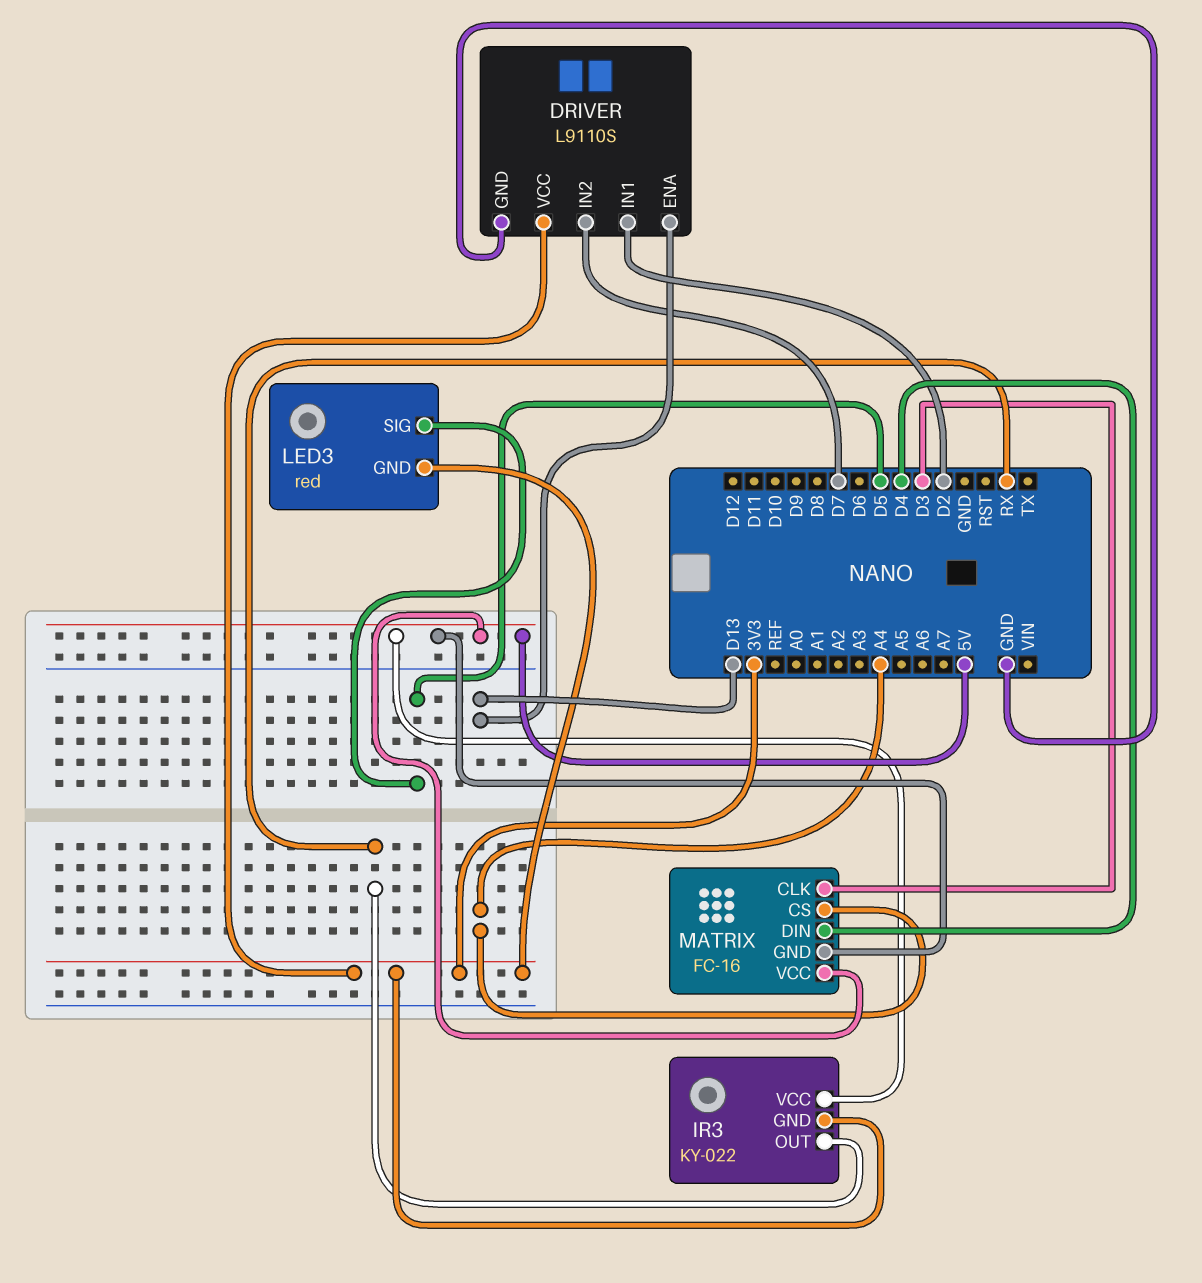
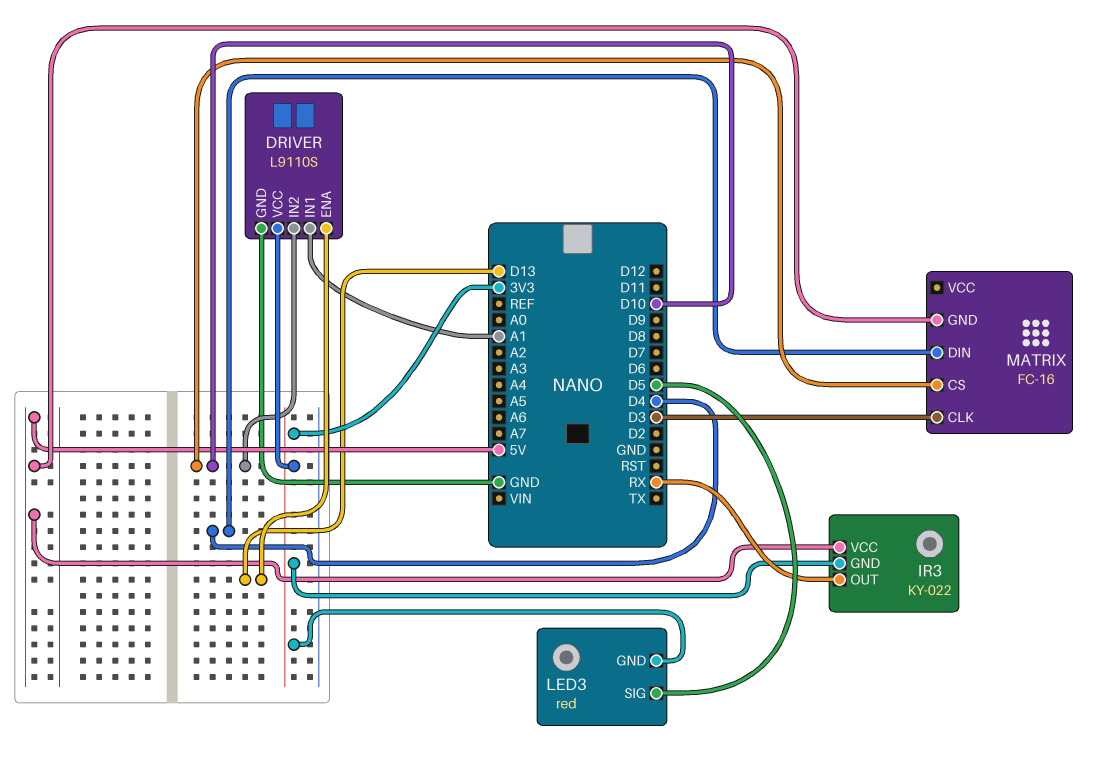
DRIVER pin IN1: D2 -> A1
DRIVER pin IN2: D7 -> D10
MATRIX pin CS: A4 -> D10
MATRIX pin VCC: 5V -> none

